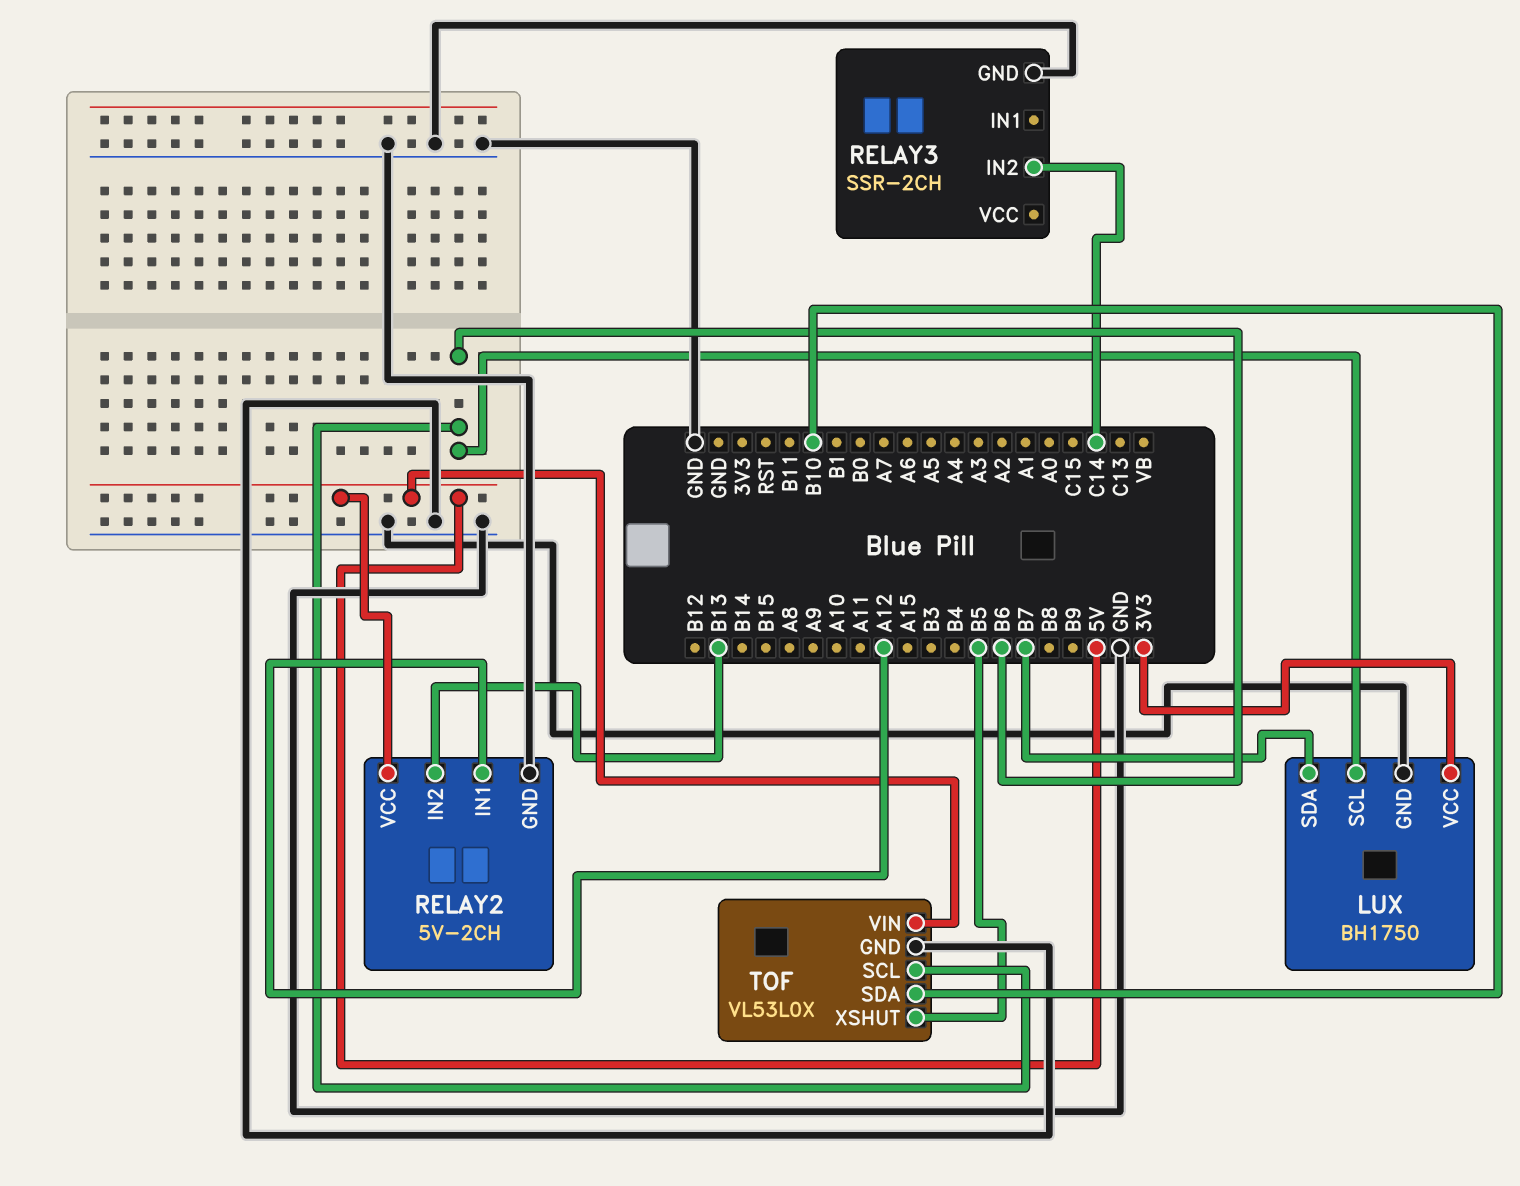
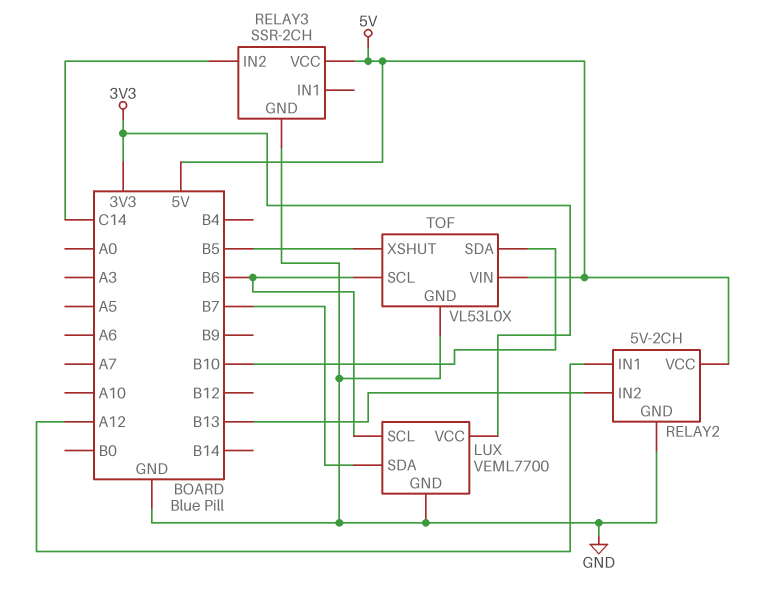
LUX: BH1750 -> VEML7700
RELAY3 pin VCC: none -> 5V

